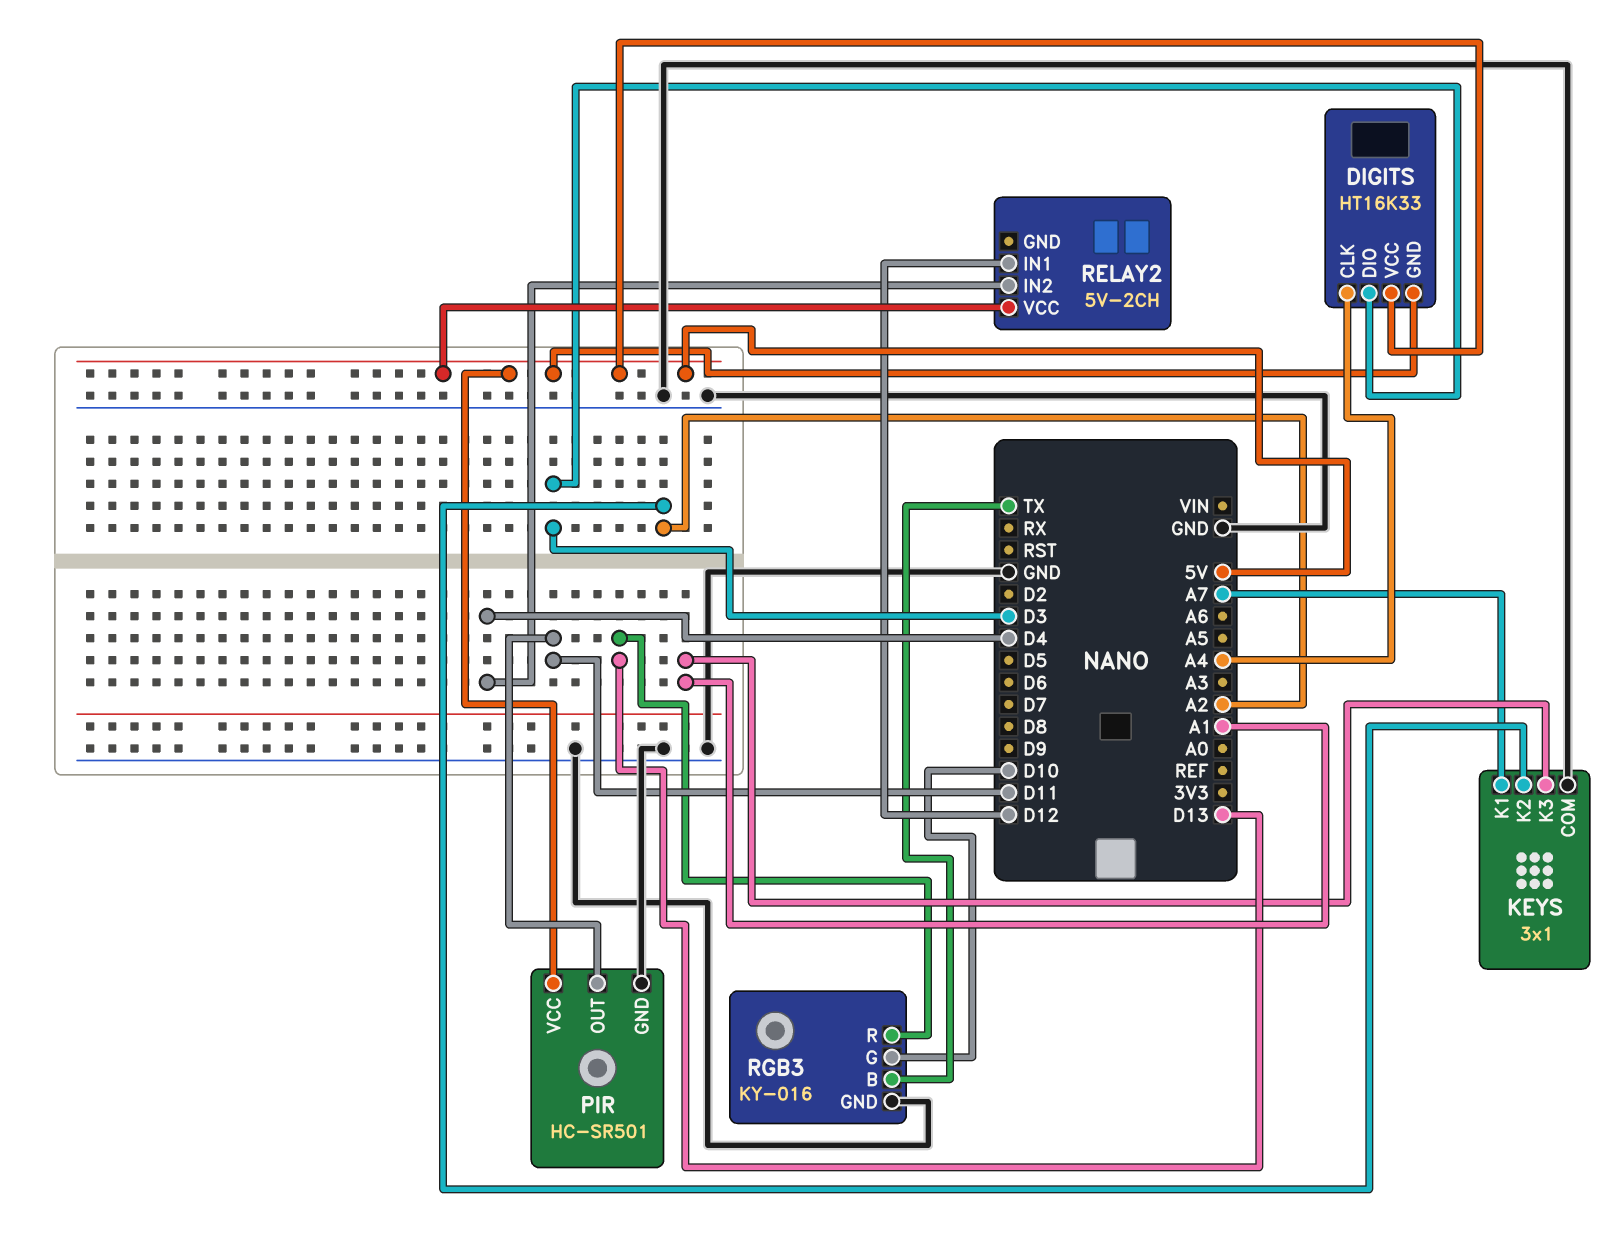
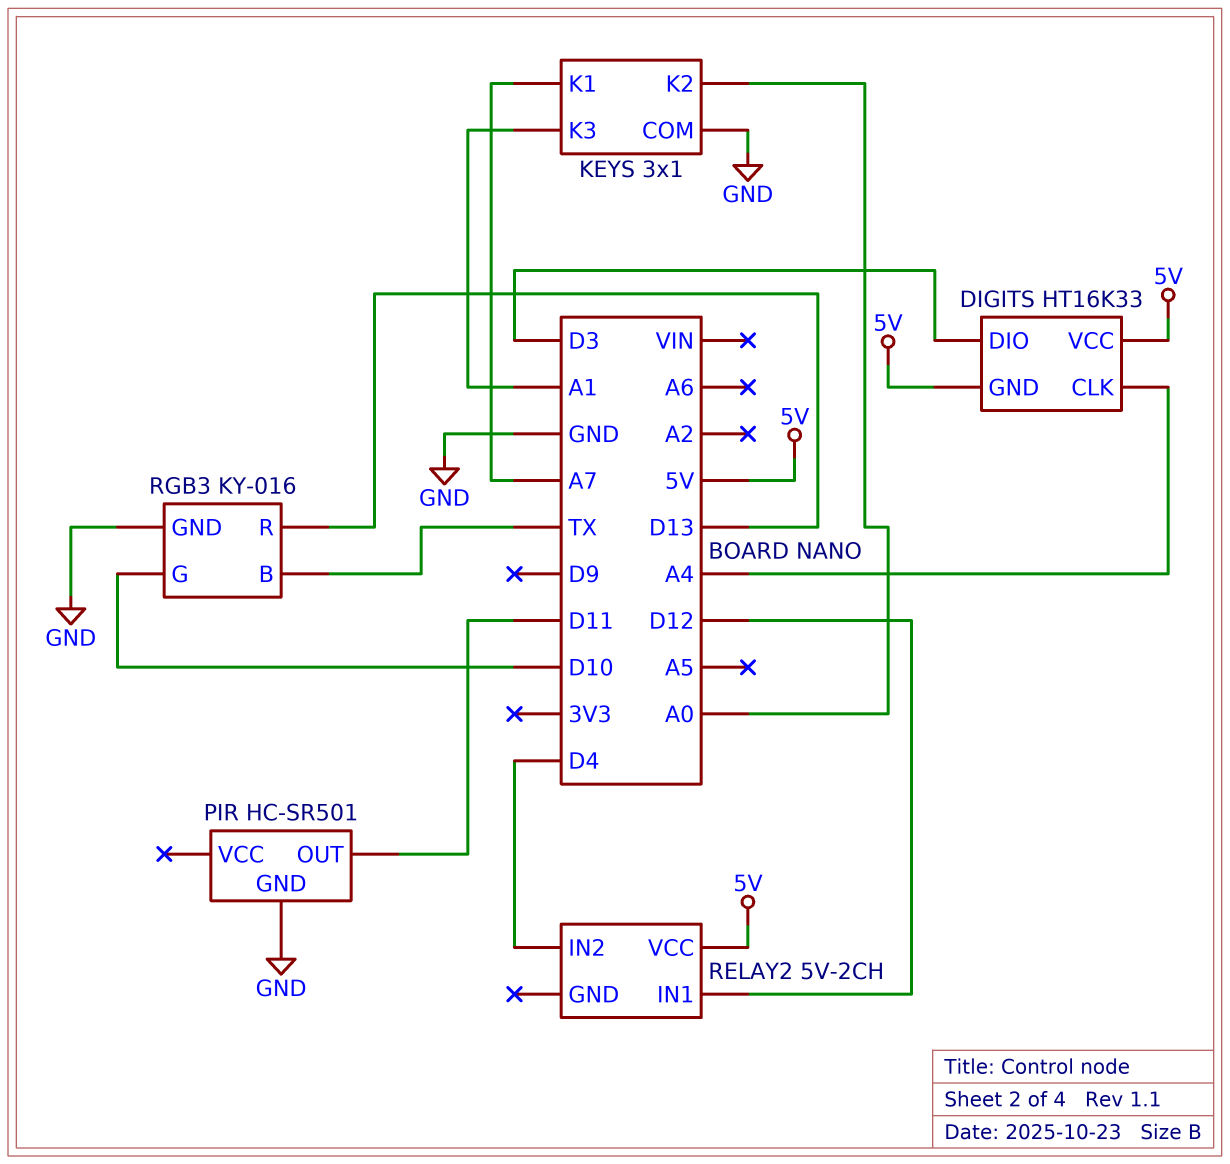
KEYS pin K2: A2 -> A0
PIR pin VCC: 5V -> none

